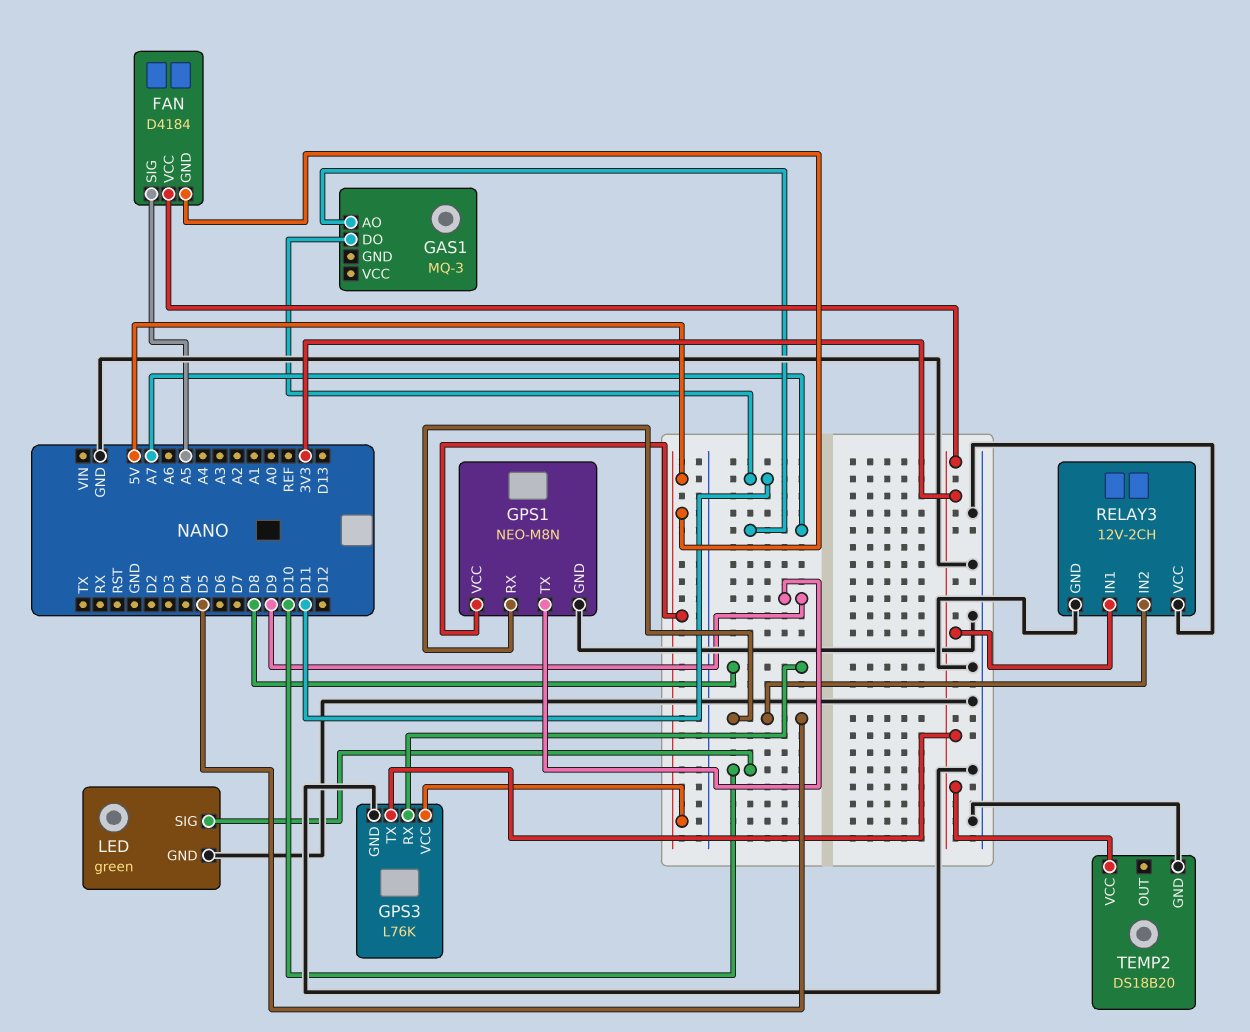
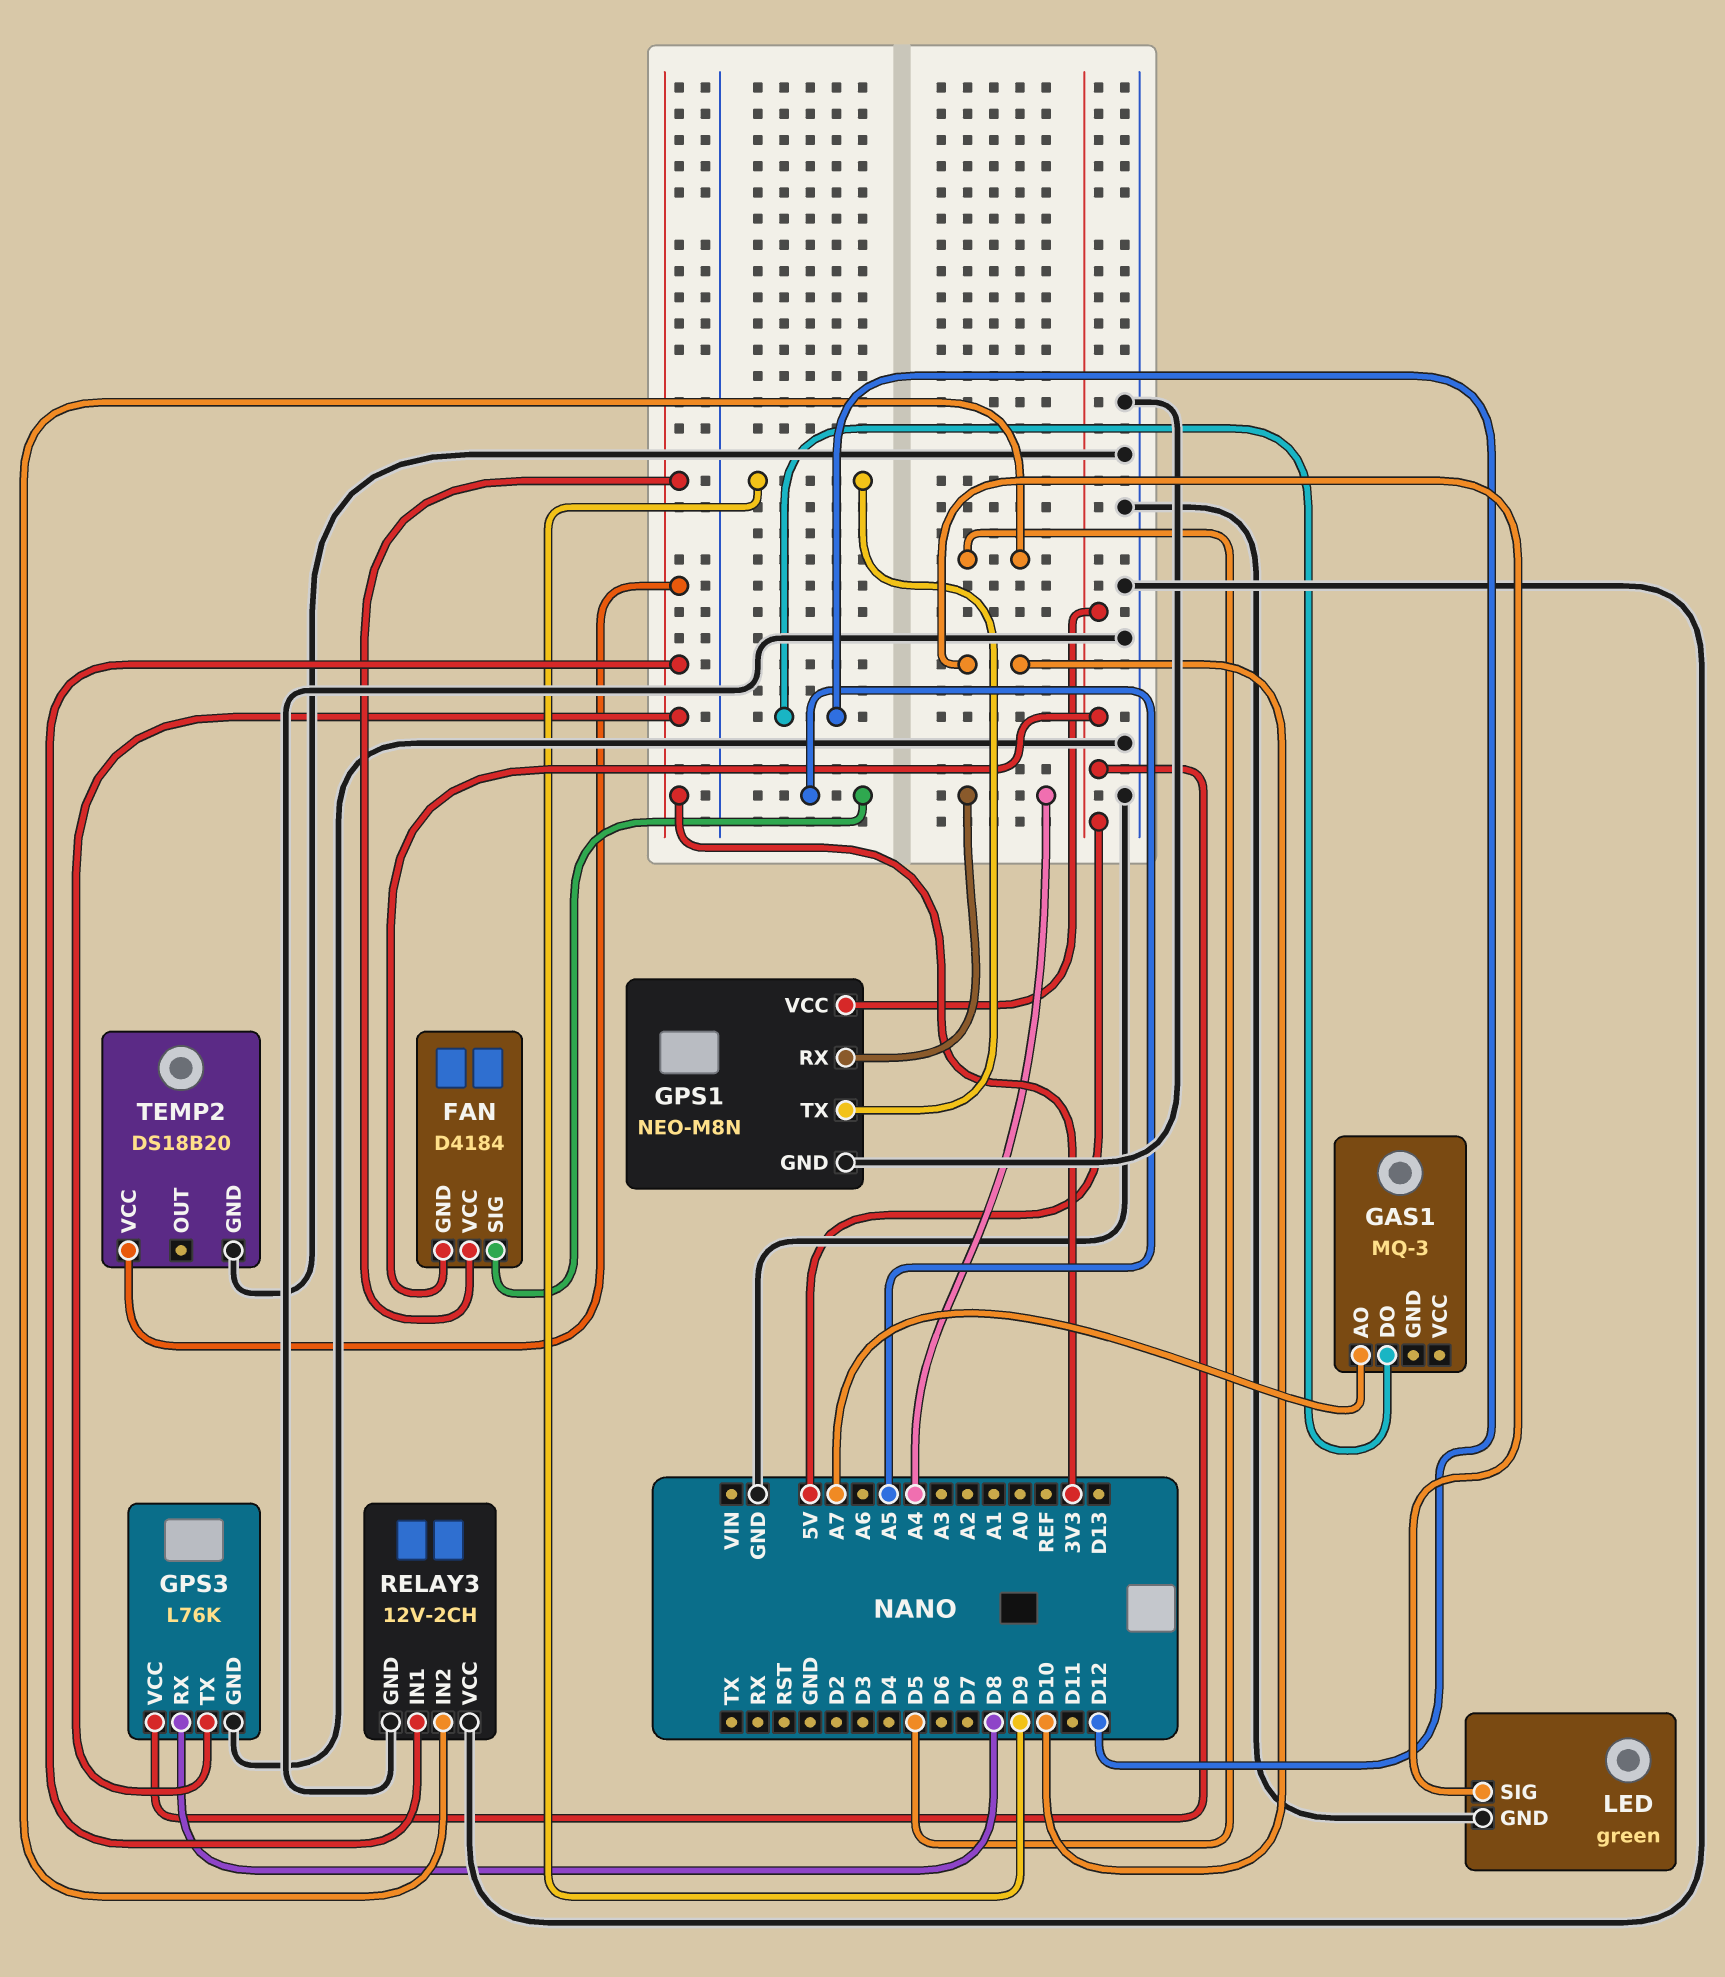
GAS1 pin DO: D11 -> D12
GPS1 pin RX: D5 -> A4

